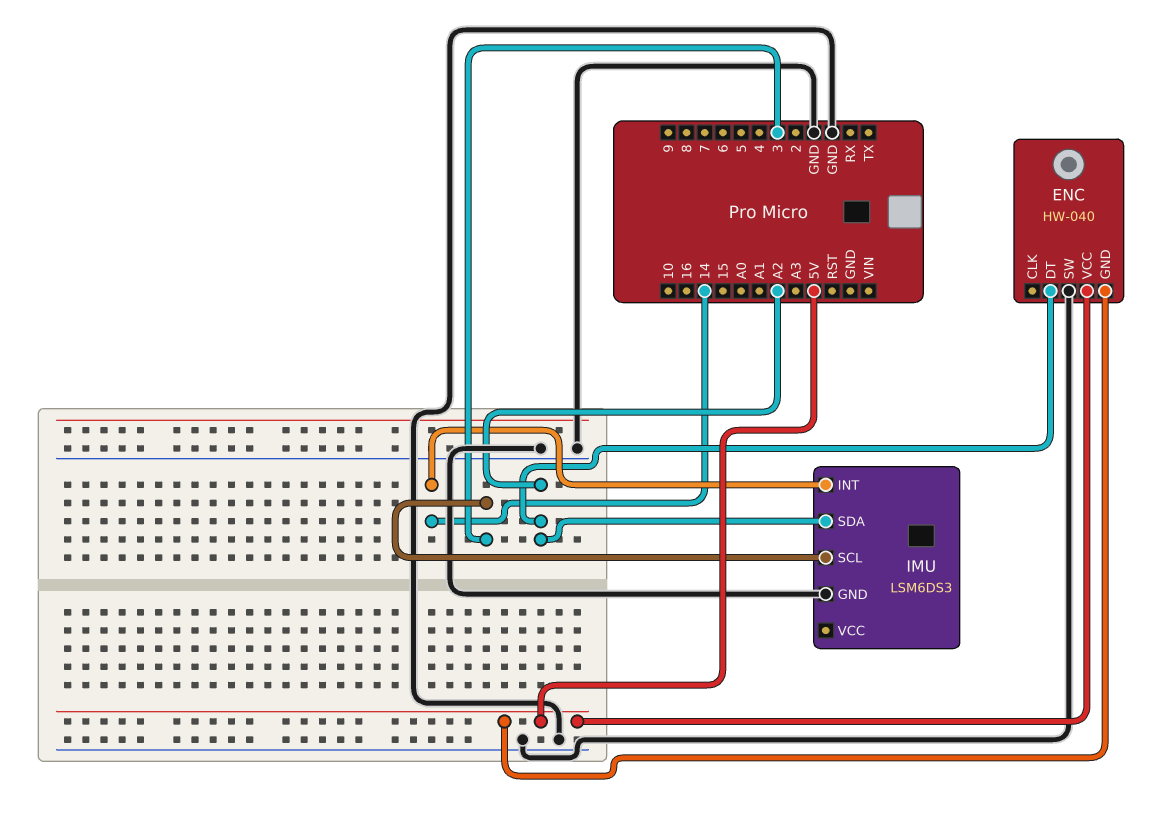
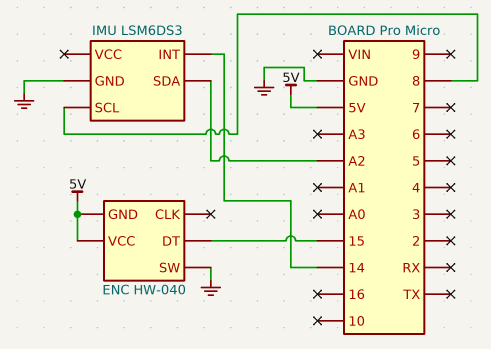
ENC pin DT: A2 -> 15
IMU pin SCL: 3 -> 8

